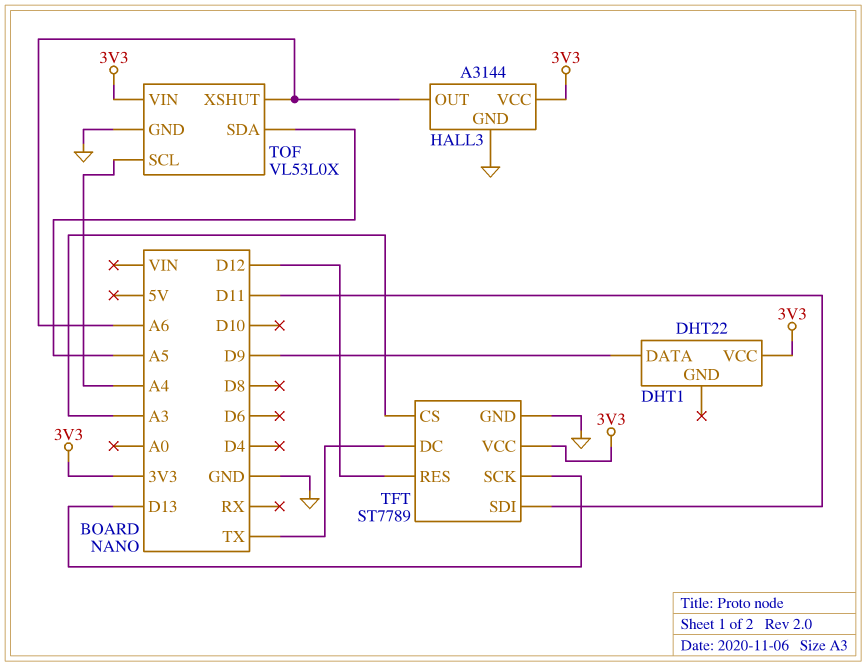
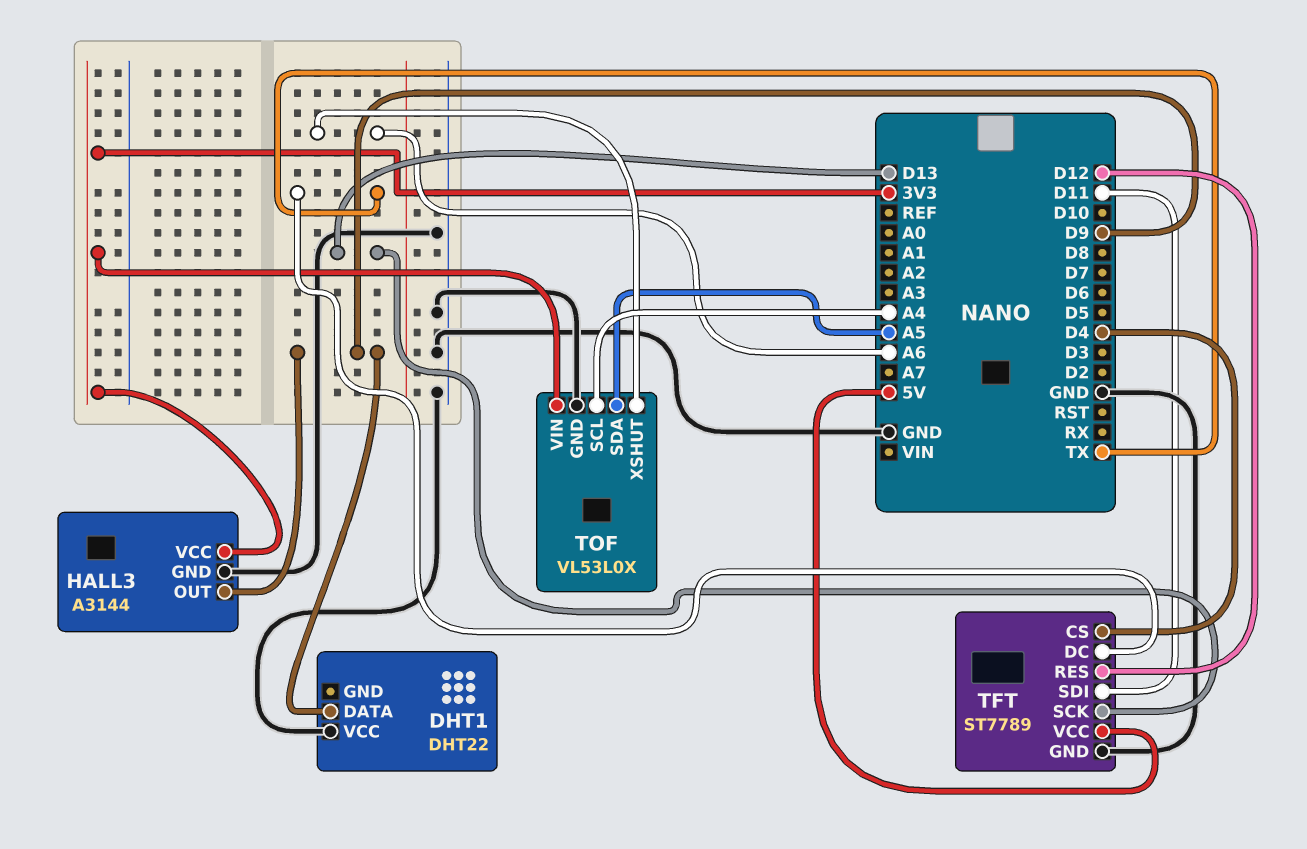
DHT1 pin VCC: 3V3 -> GND
HALL3 pin OUT: A6 -> D9
TFT pin CS: A3 -> D4
TFT pin VCC: 3V3 -> 5V

